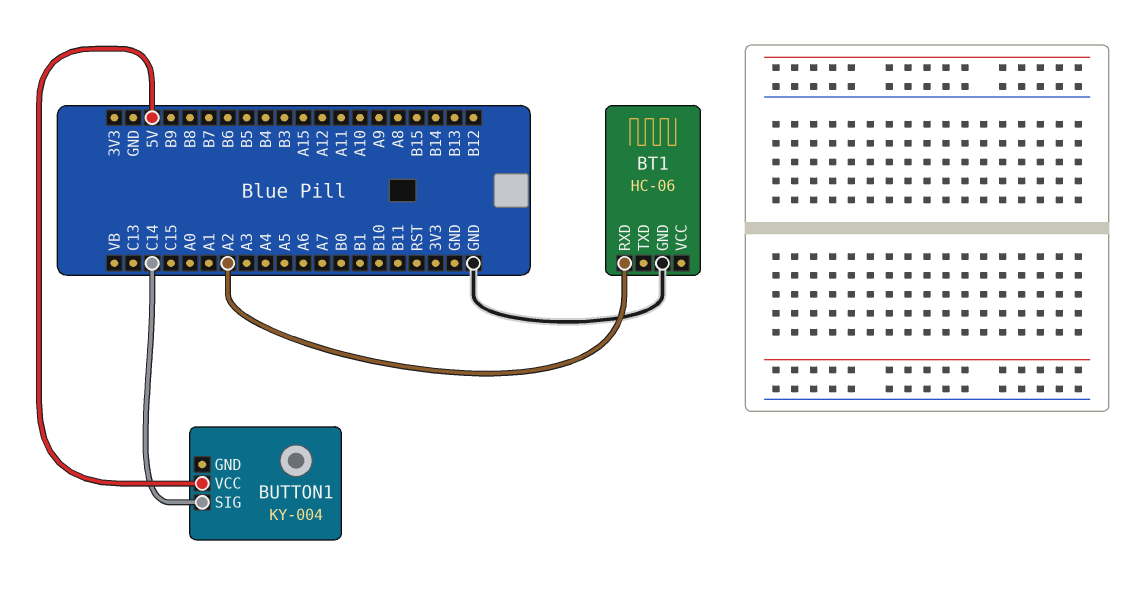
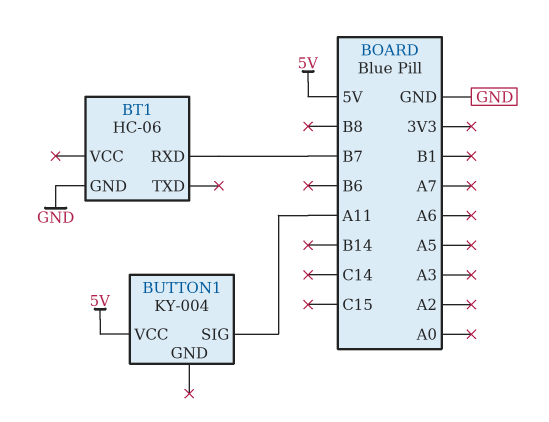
BT1 pin RXD: A2 -> B7
BUTTON1 pin SIG: C14 -> A11

